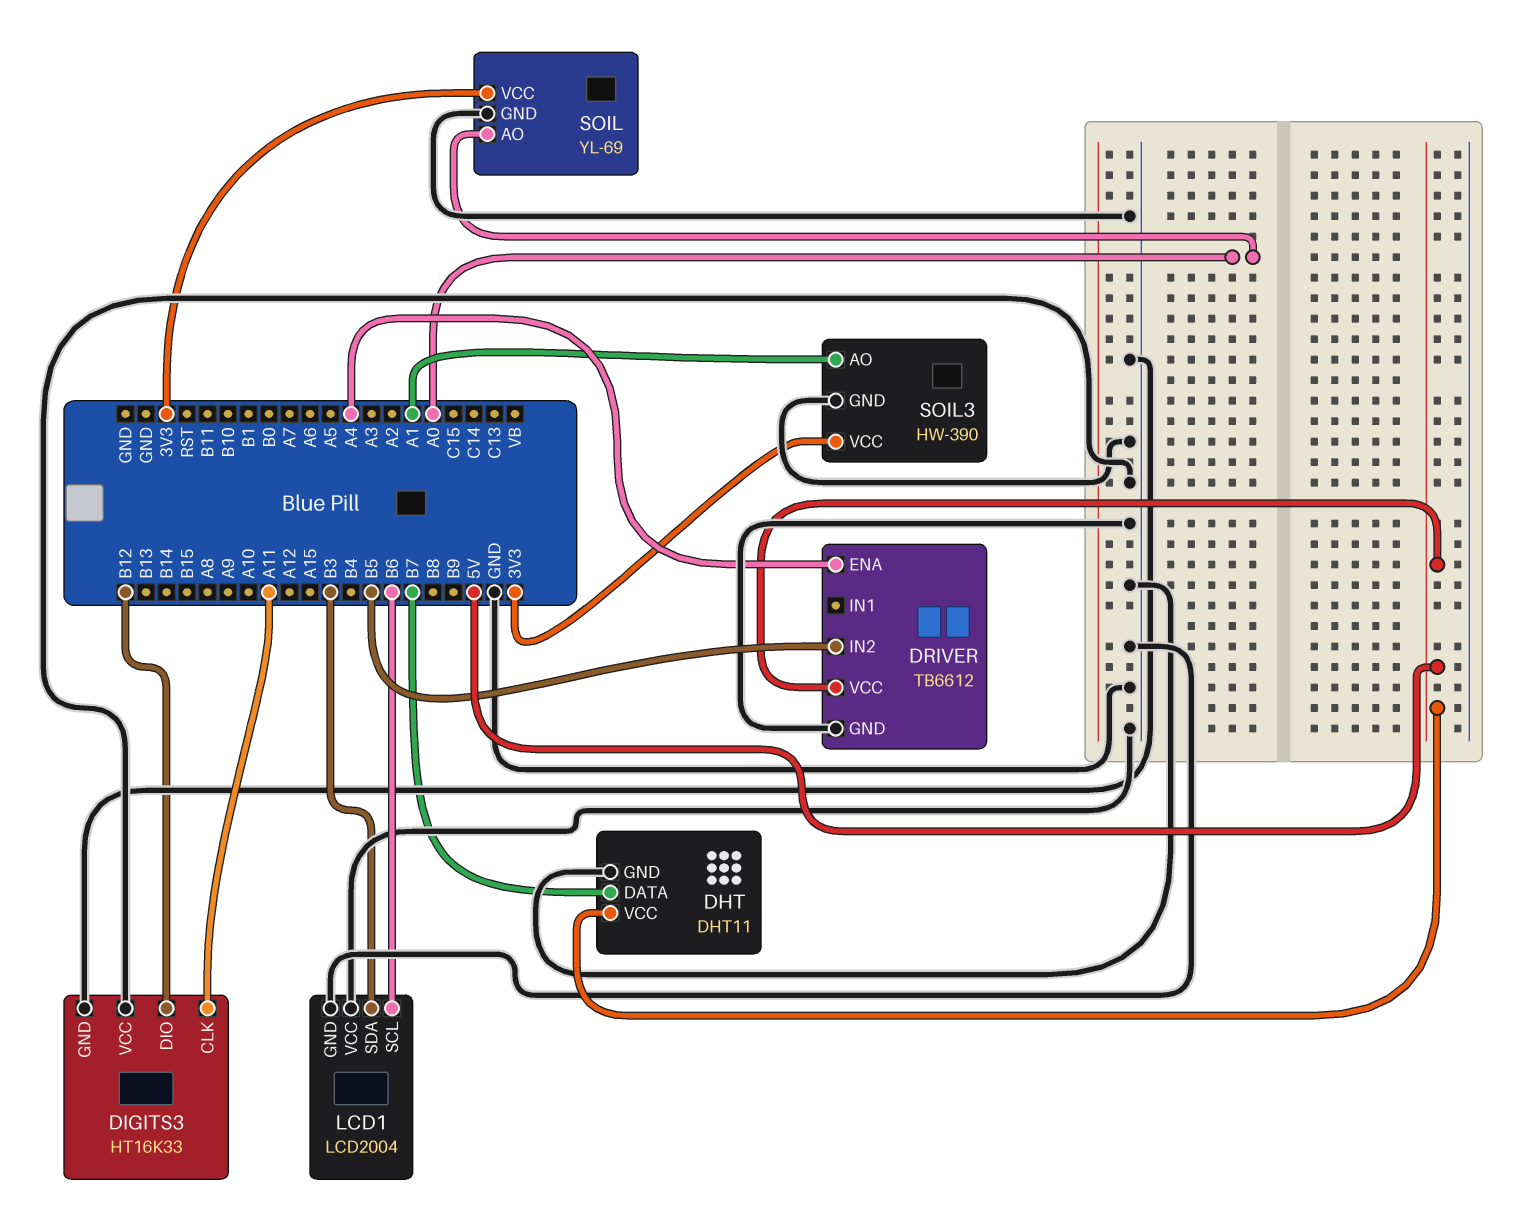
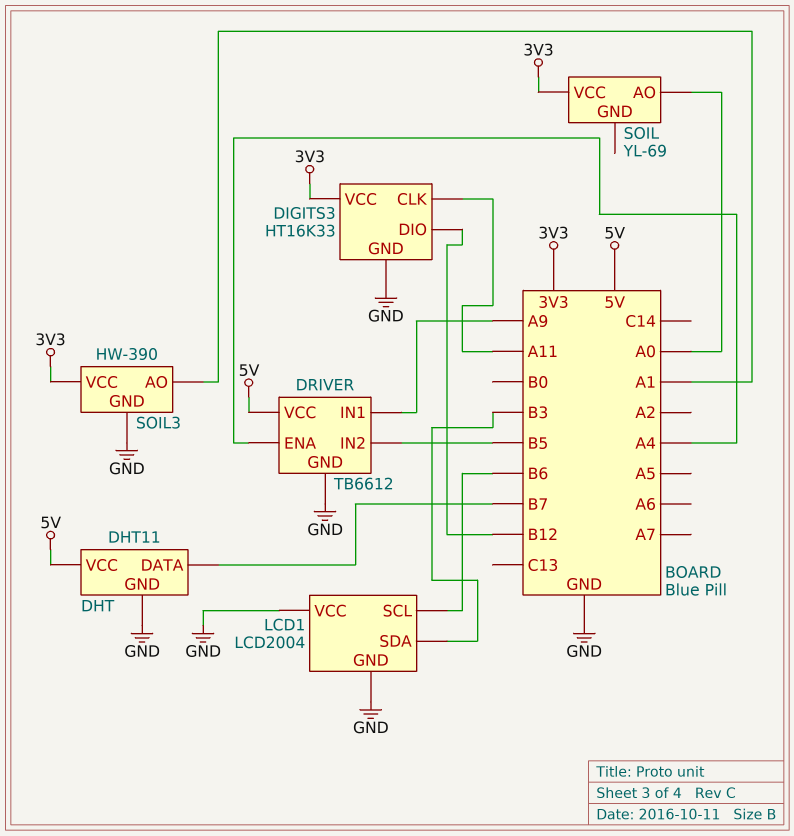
DIGITS3 pin VCC: GND -> 3V3
DRIVER pin IN1: none -> A9
SOIL pin GND: GND -> none

